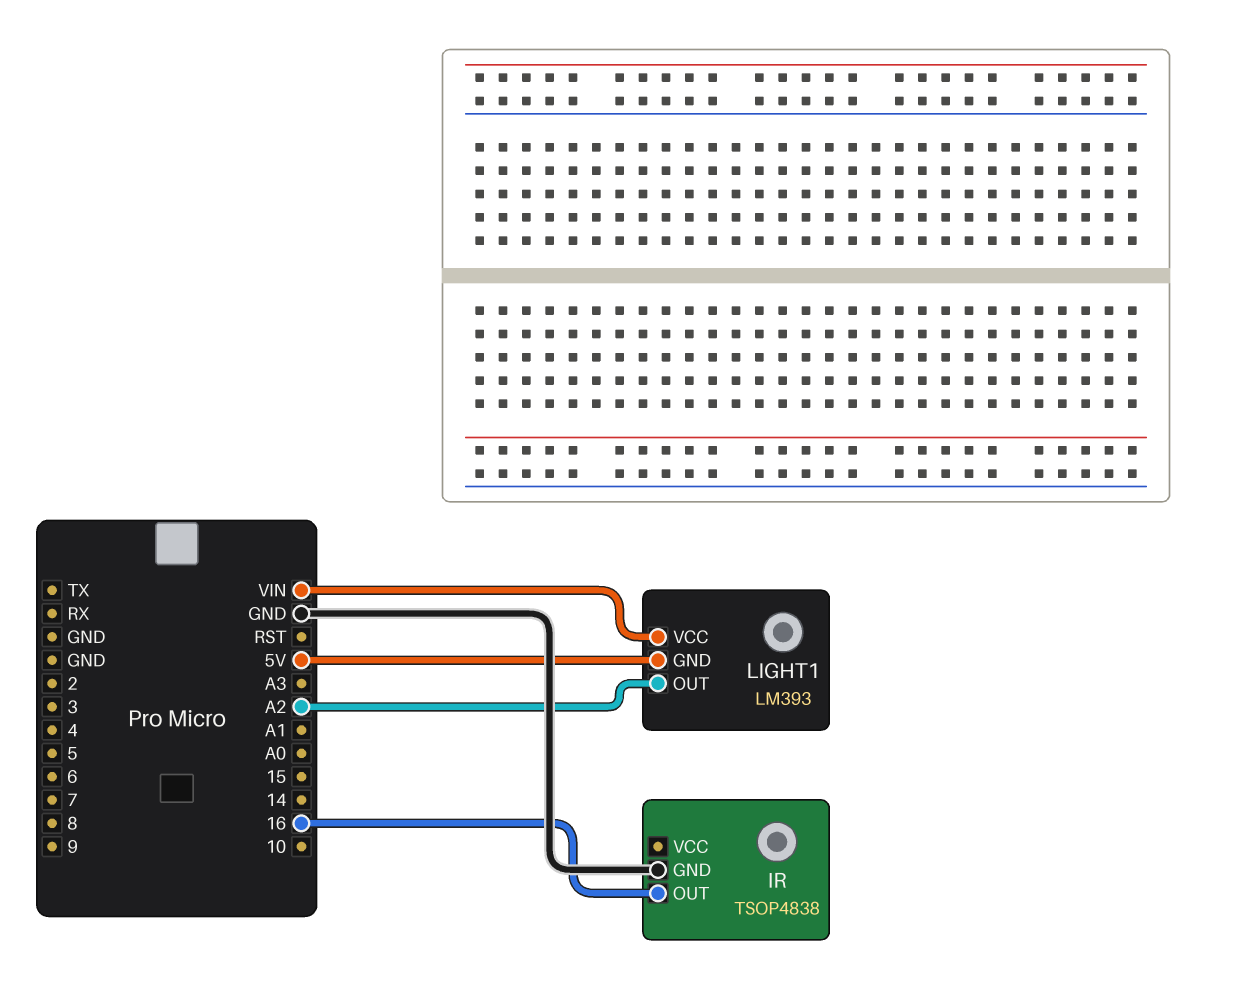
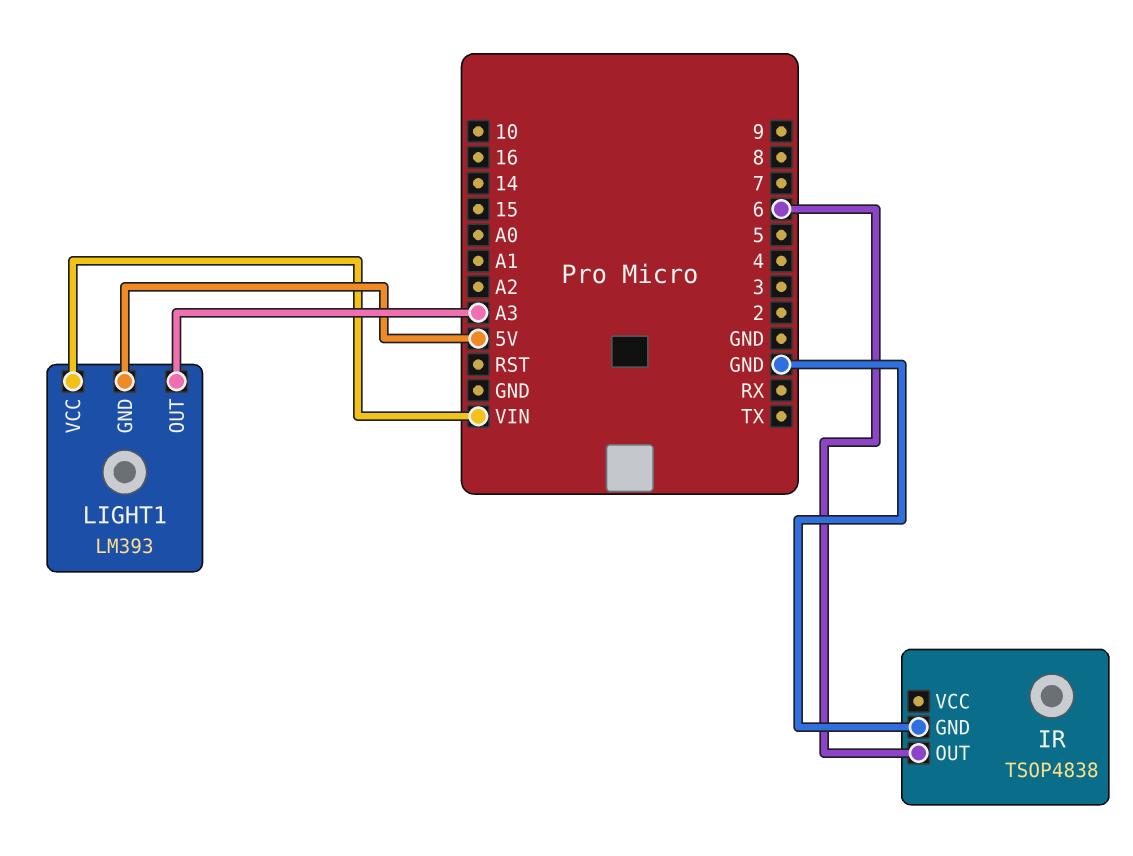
IR pin OUT: 16 -> 6
LIGHT1 pin OUT: A2 -> A3

